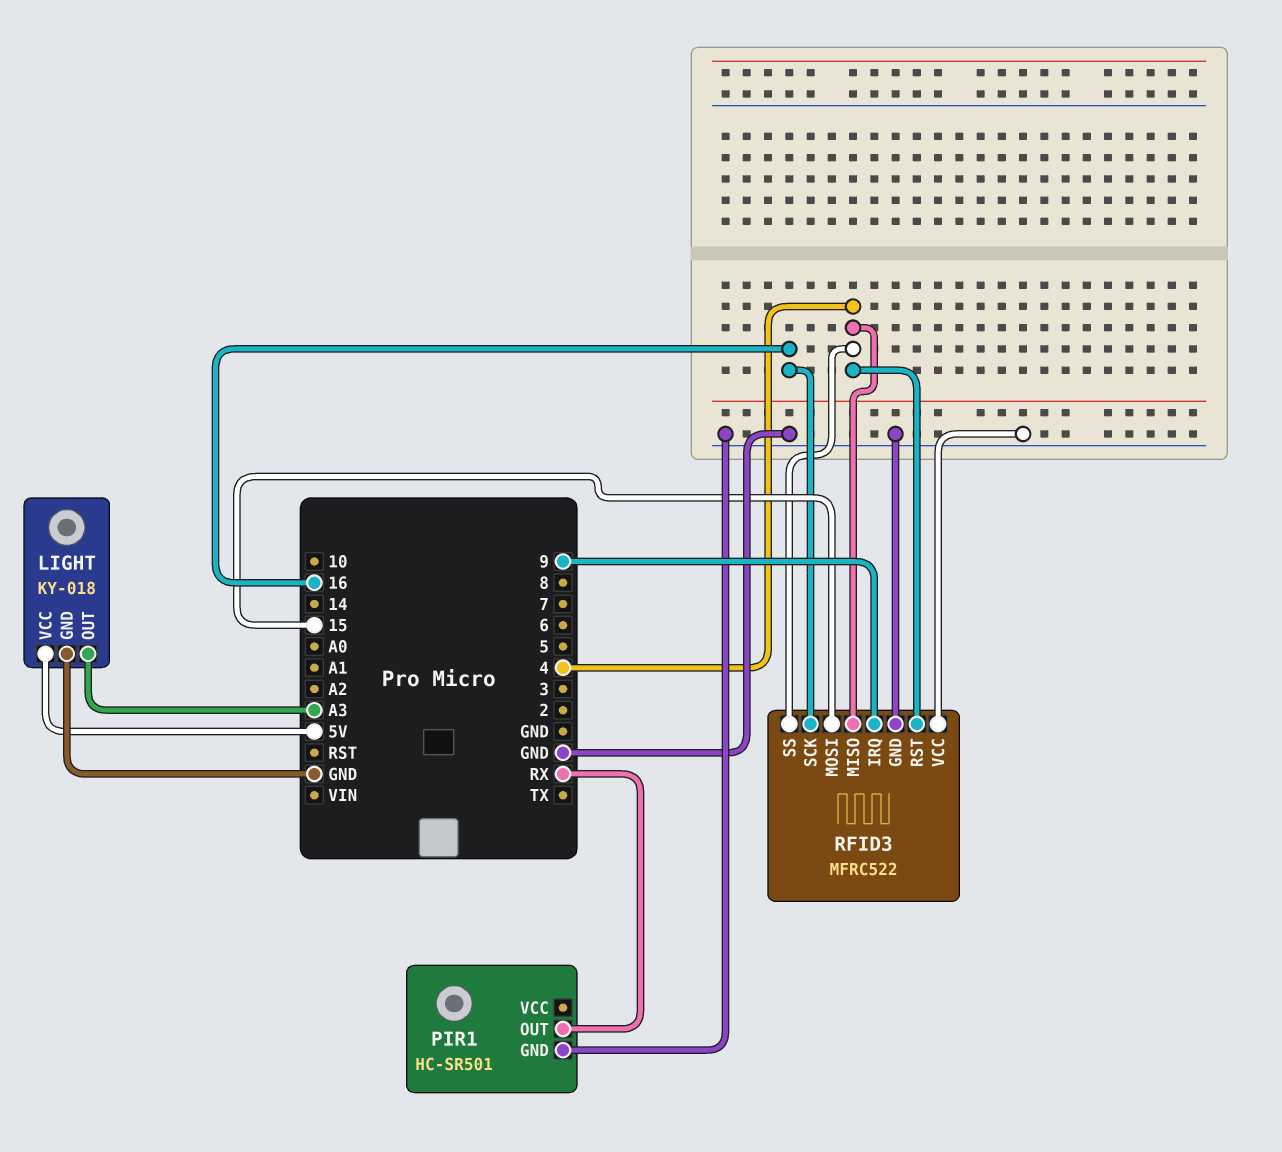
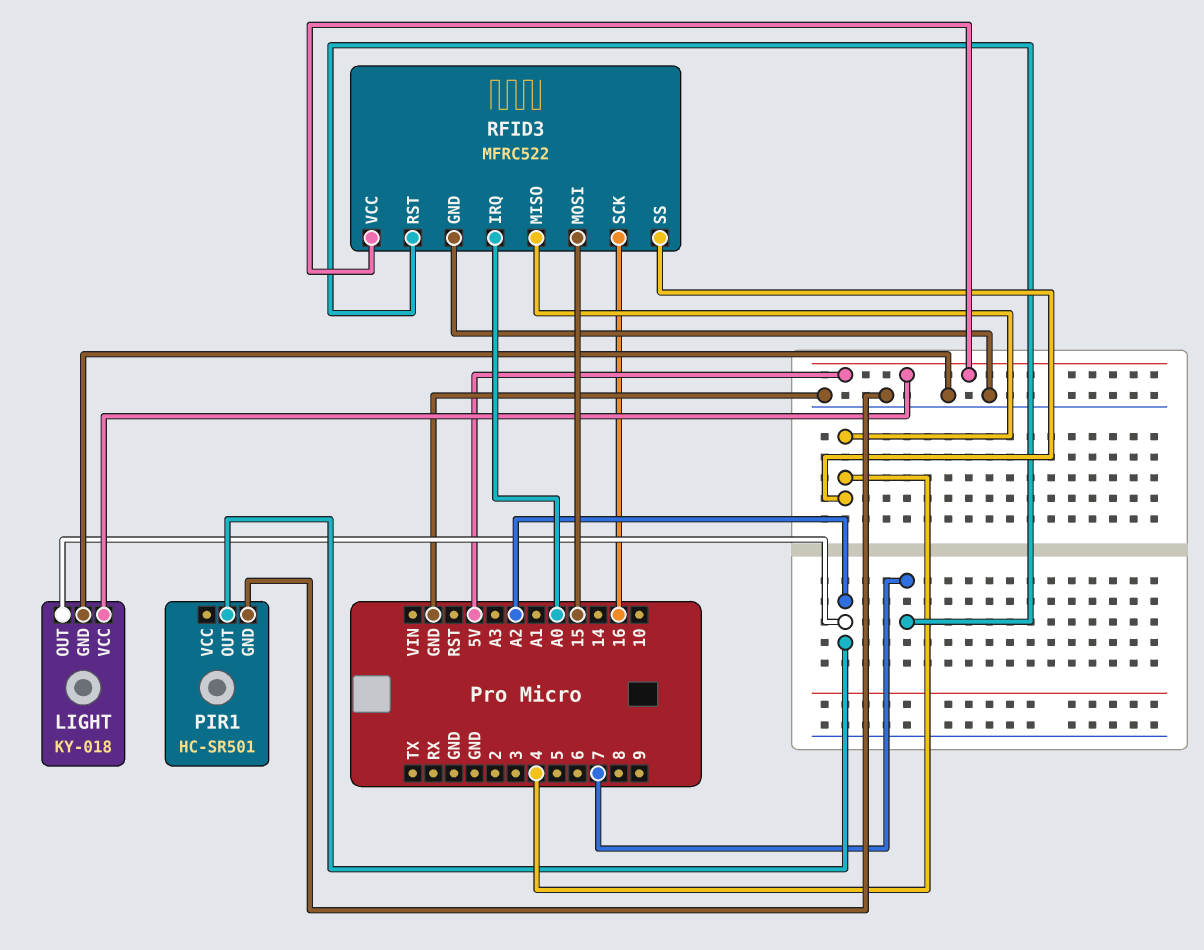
LIGHT pin OUT: A3 -> A2
PIR1 pin OUT: RX -> A2
RFID3 pin IRQ: 9 -> A0
RFID3 pin RST: 4 -> 7
RFID3 pin VCC: GND -> 5V

